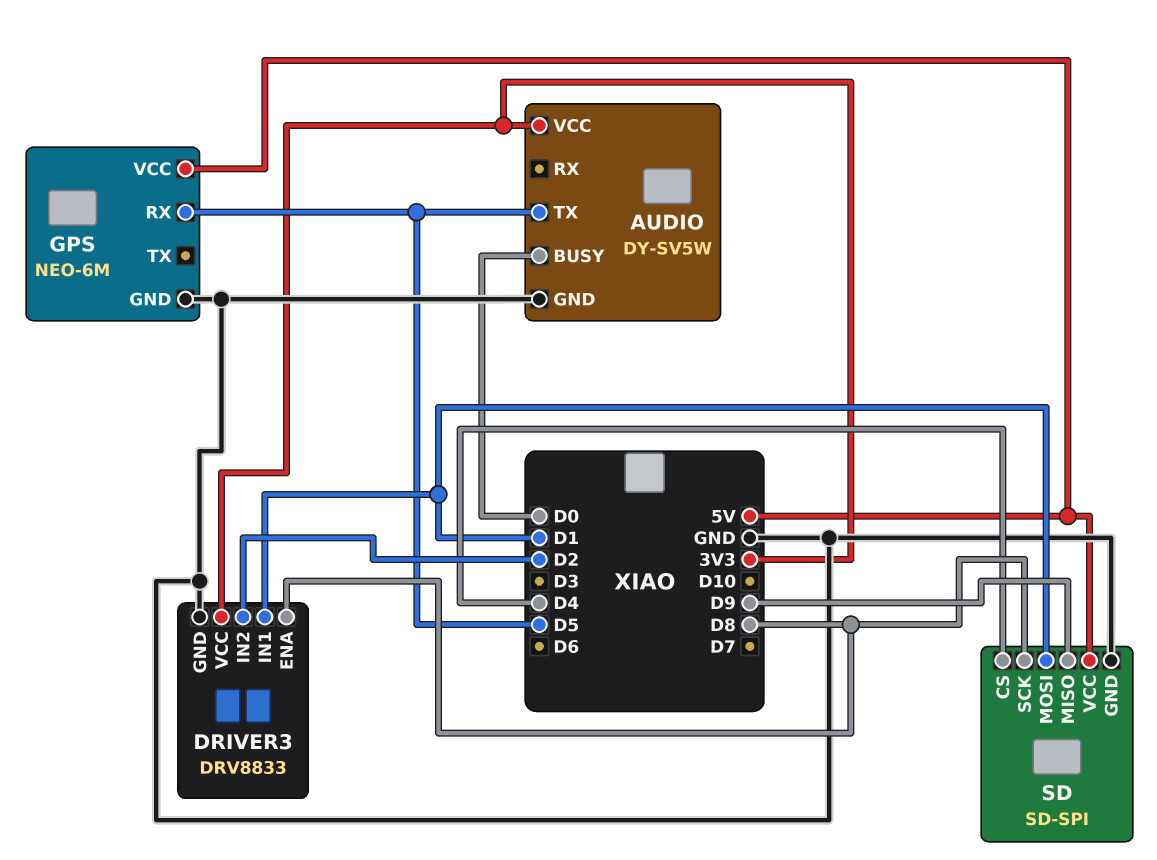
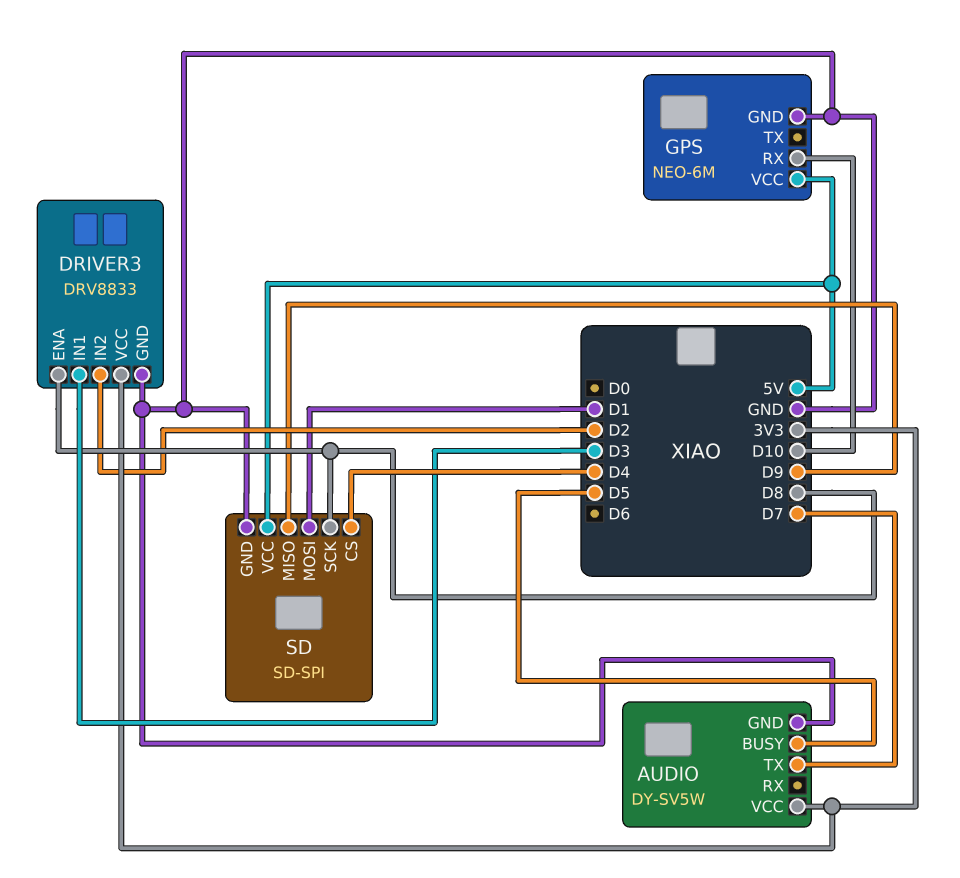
AUDIO pin BUSY: D0 -> D5
AUDIO pin TX: D5 -> D7
DRIVER3 pin IN1: D1 -> D3
GPS pin RX: D5 -> D10

